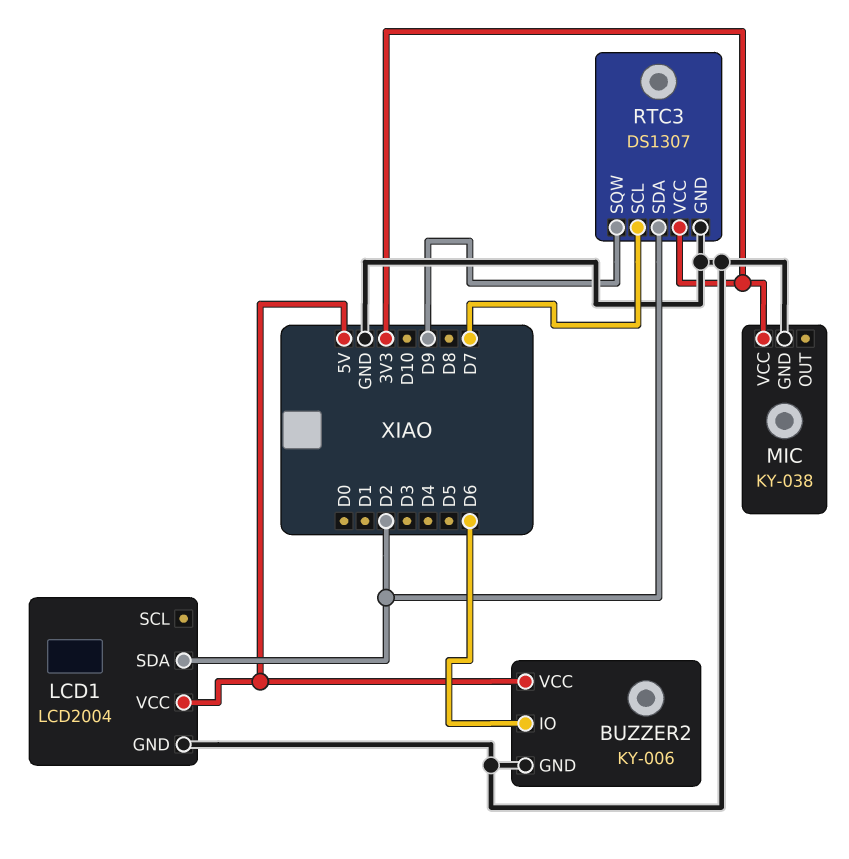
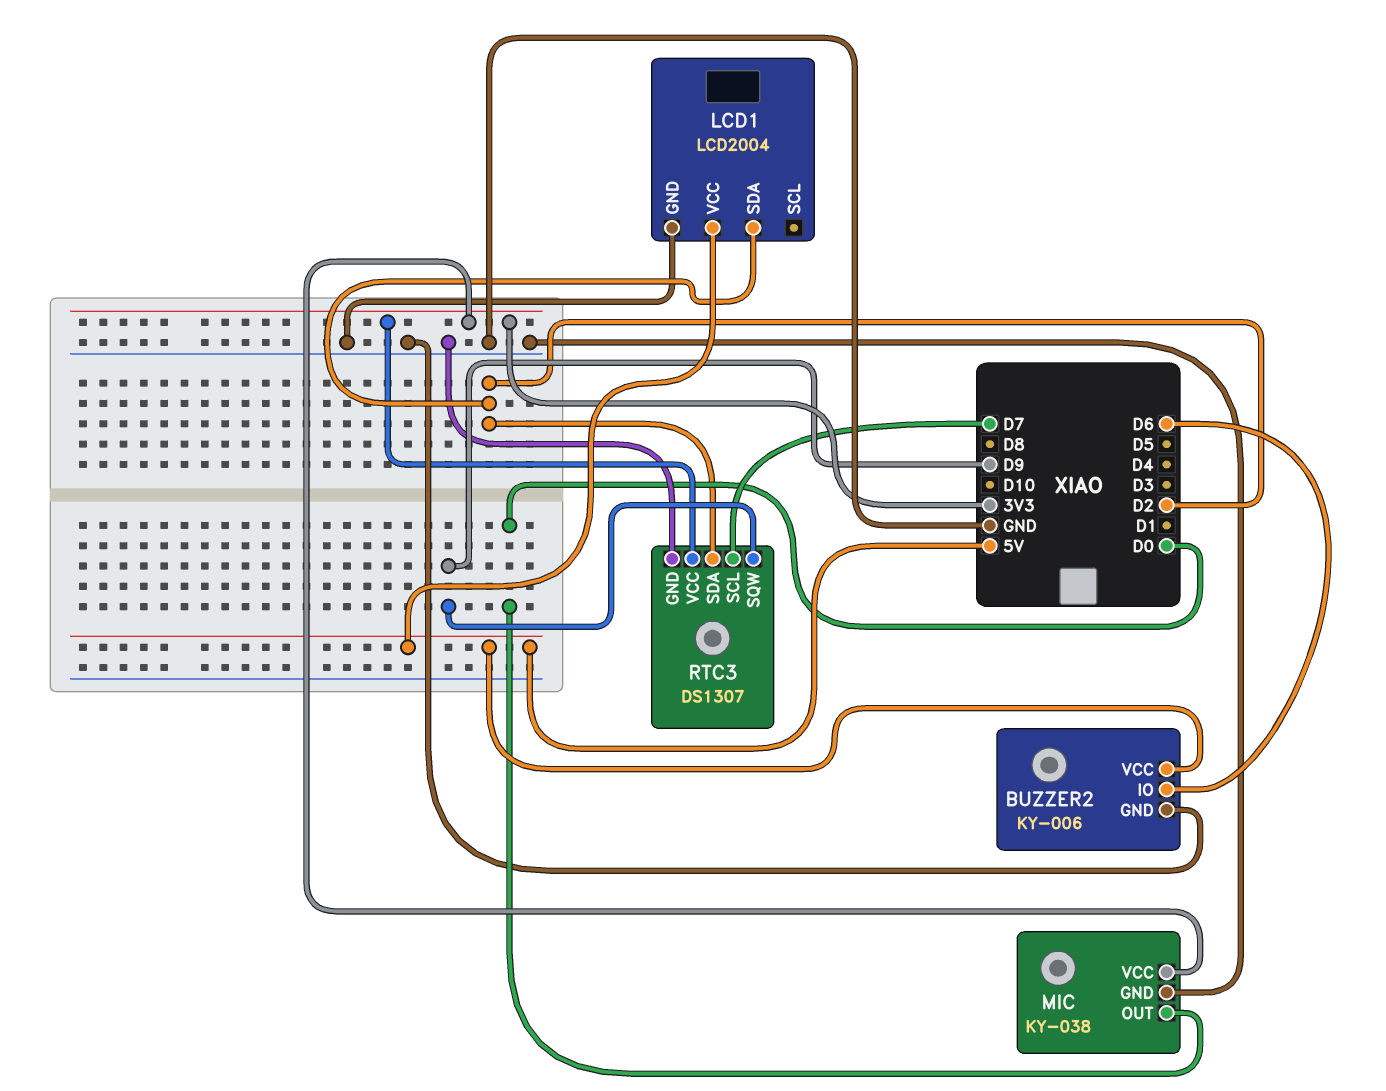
MIC pin OUT: none -> D0

